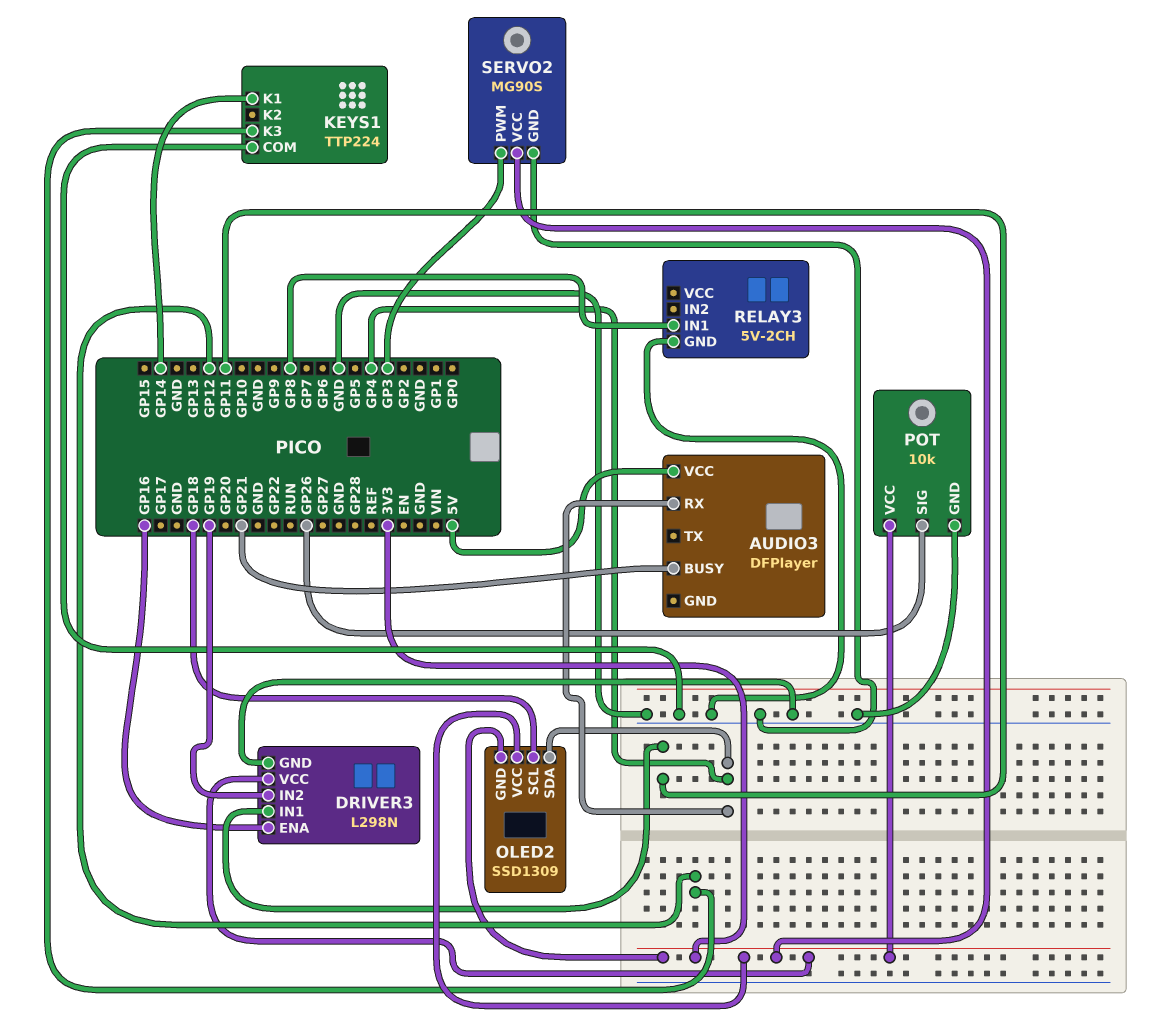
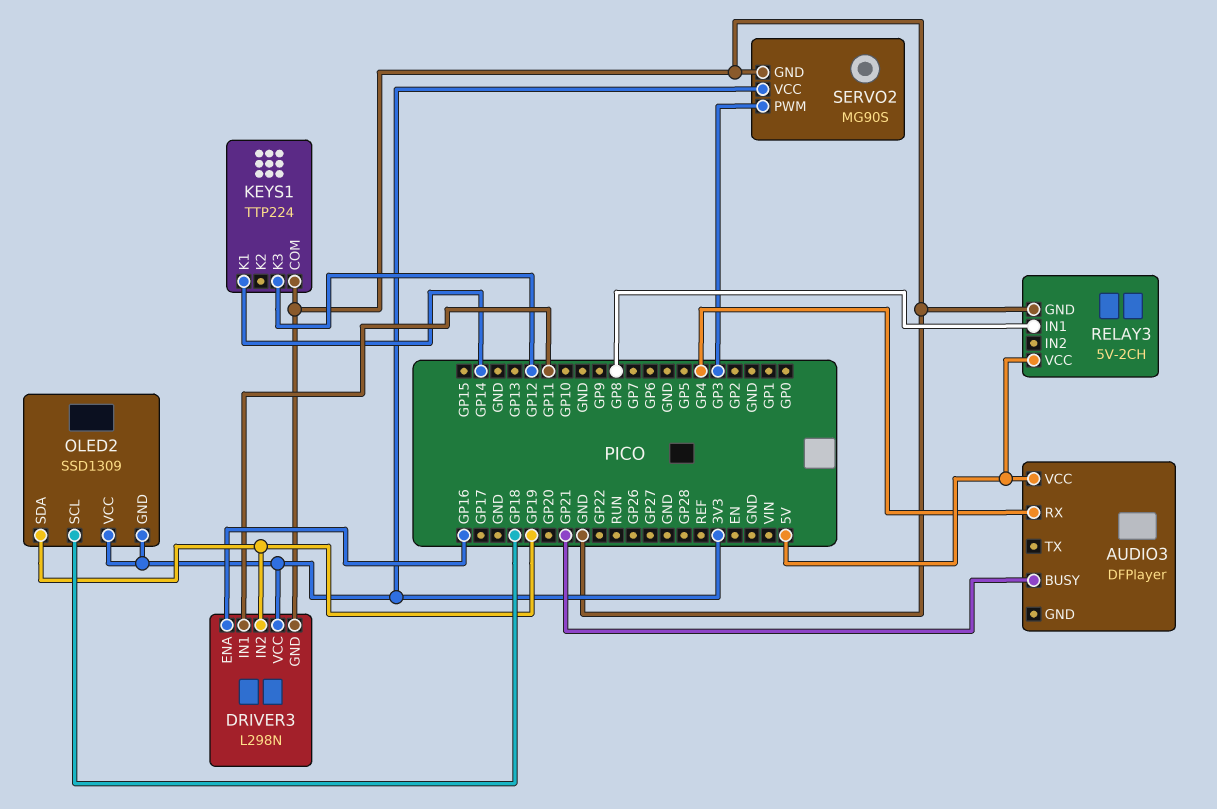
OLED2 pin SDA: GP4 -> GP19
POT: 10k -> none
POT pin GND: GND -> none
POT pin SIG: GP26 -> none
POT pin VCC: 3V3 -> none
RELAY3 pin VCC: none -> 5V

